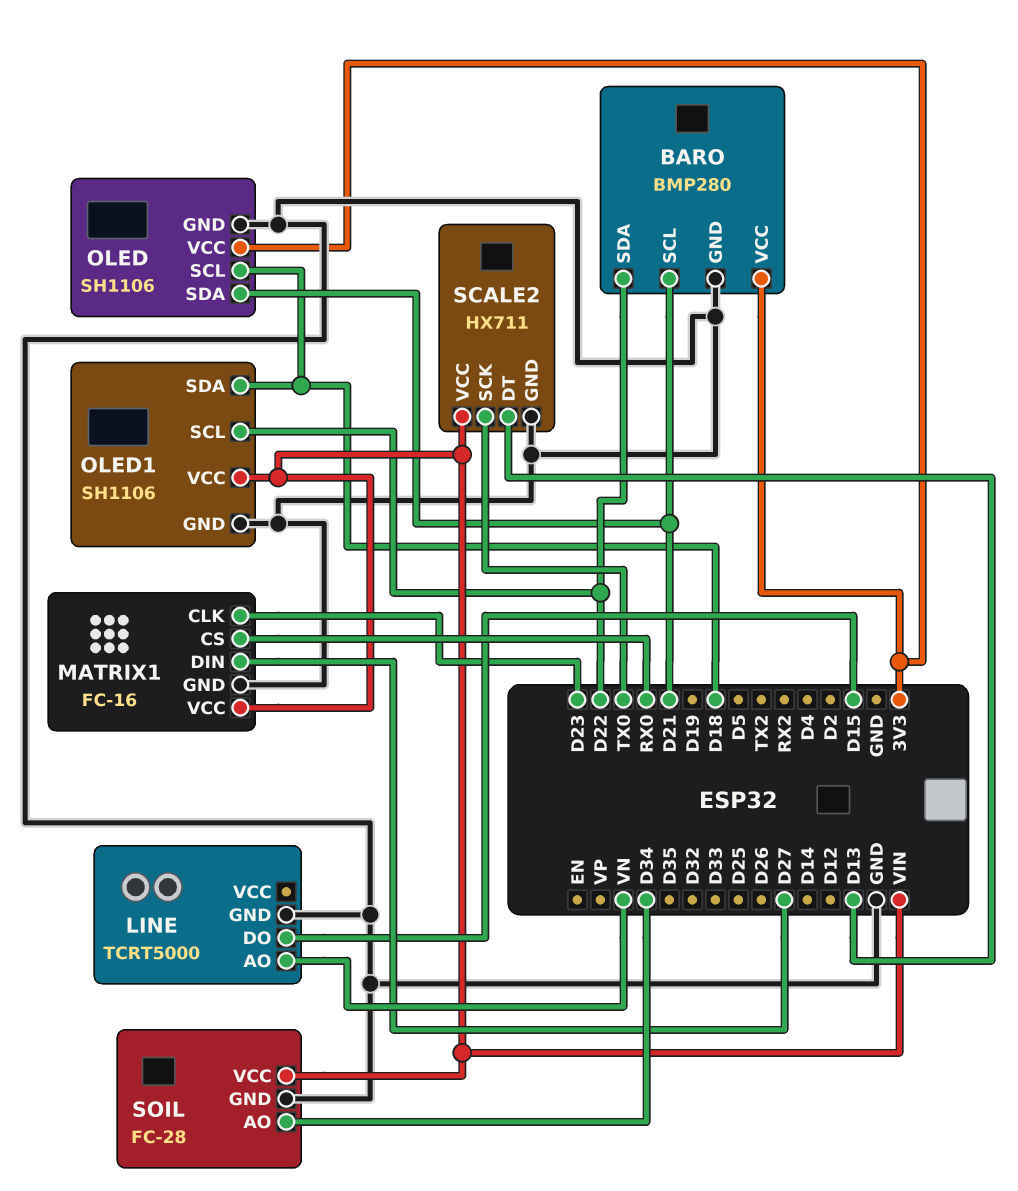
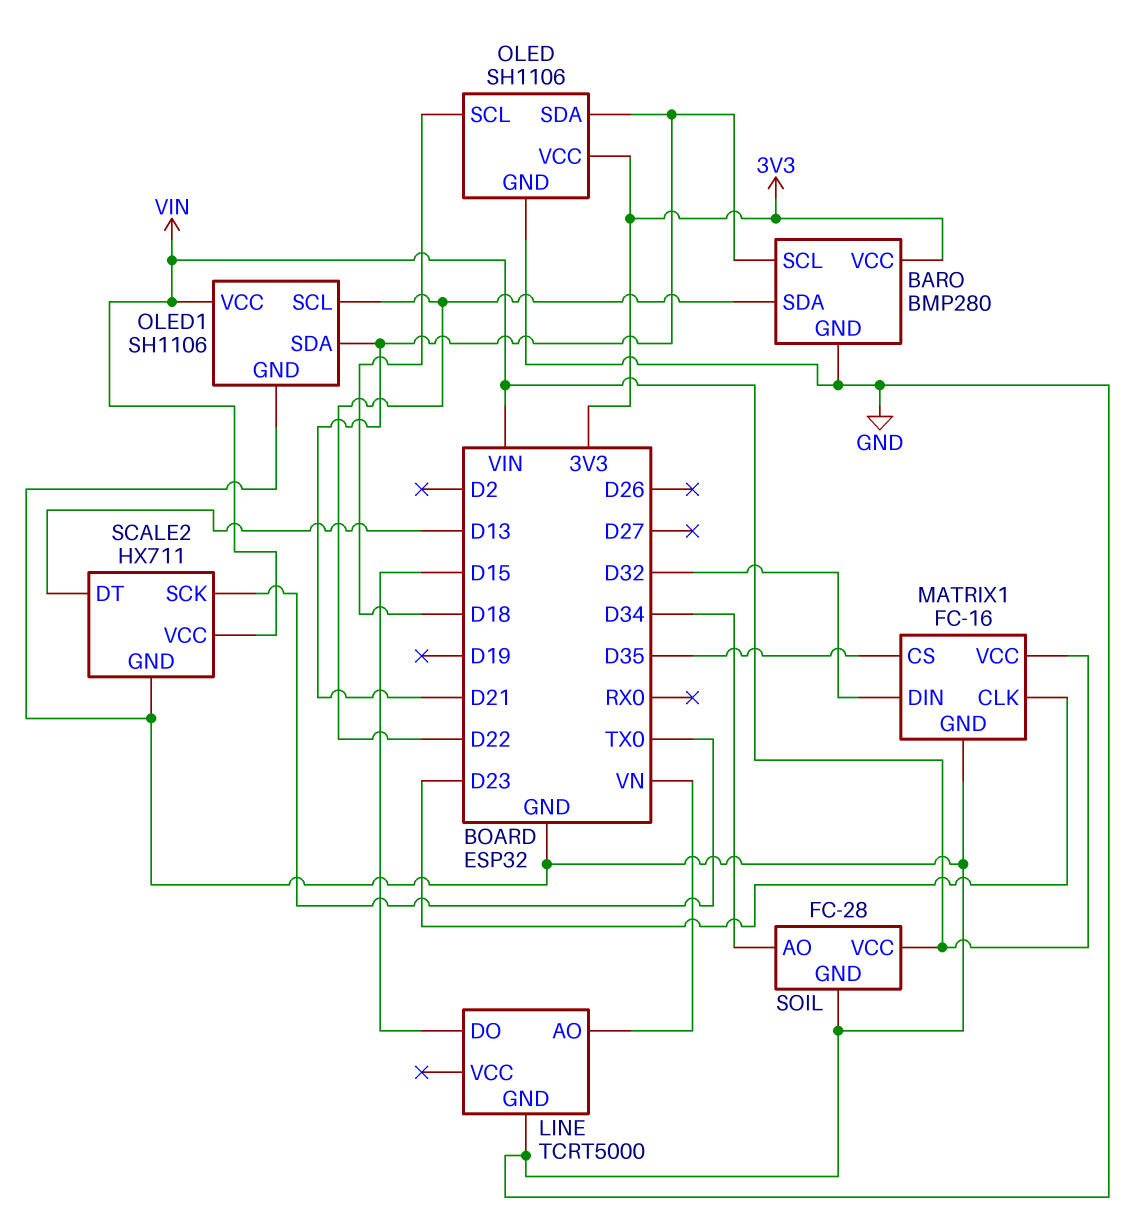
MATRIX1 pin CS: RX0 -> D35
MATRIX1 pin DIN: D27 -> D32
OLED1 pin SDA: D18 -> D21

